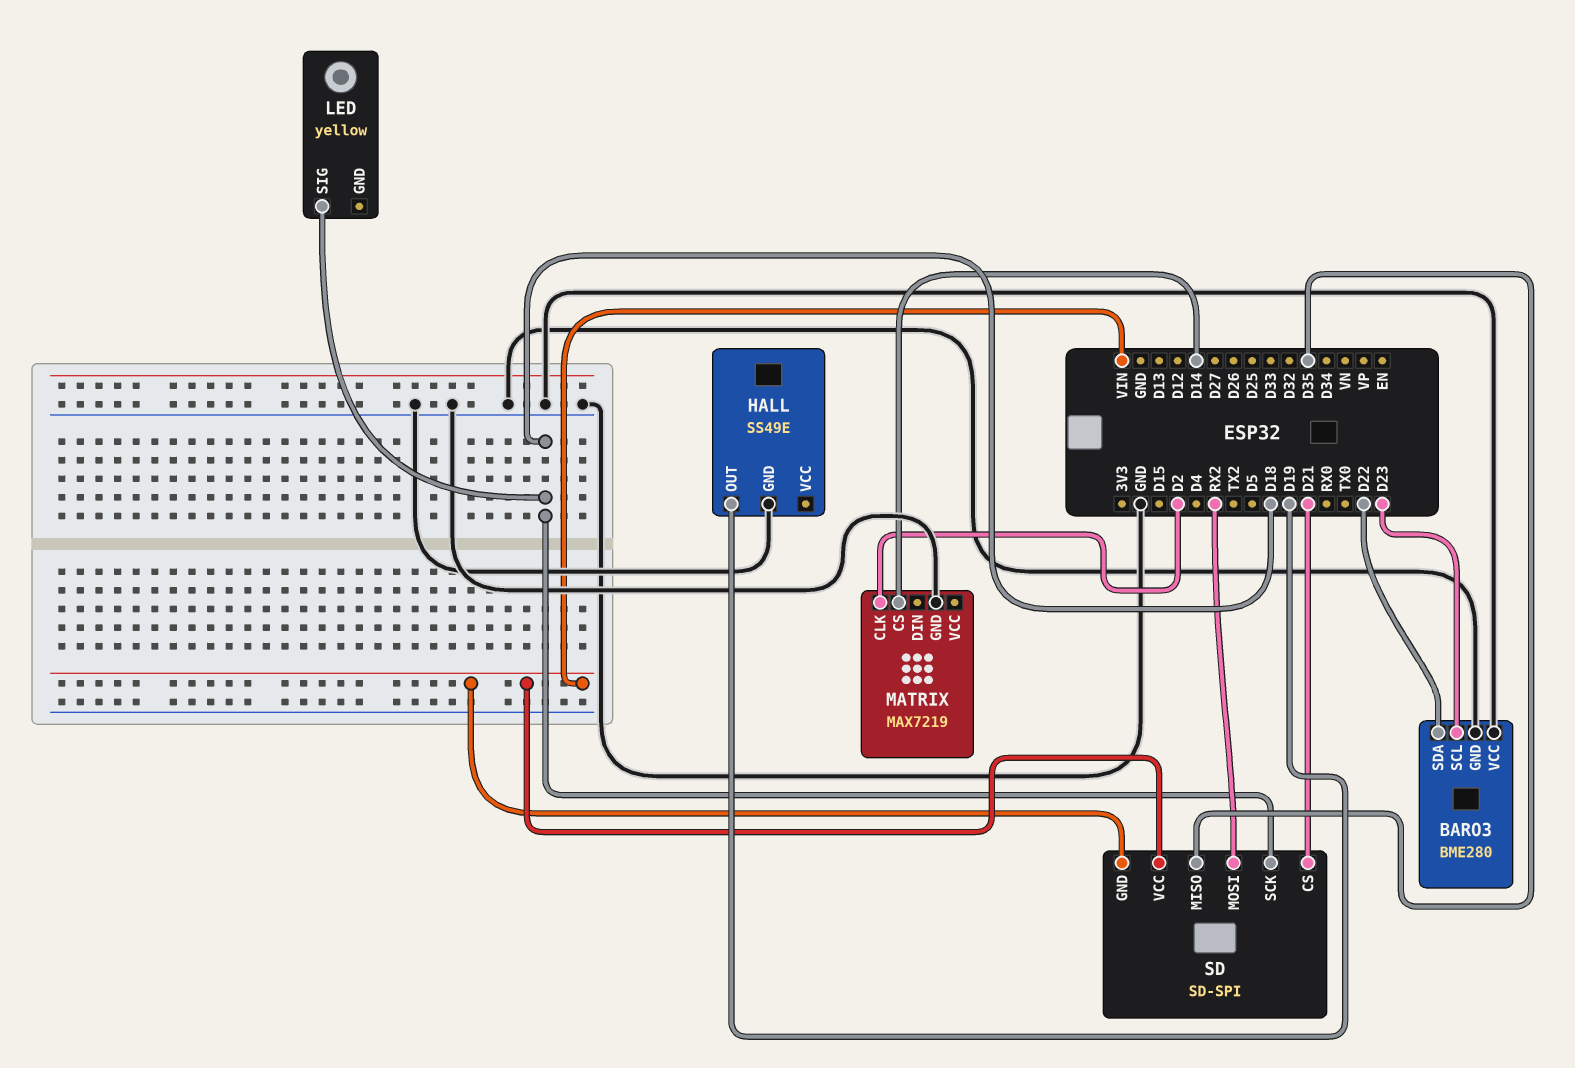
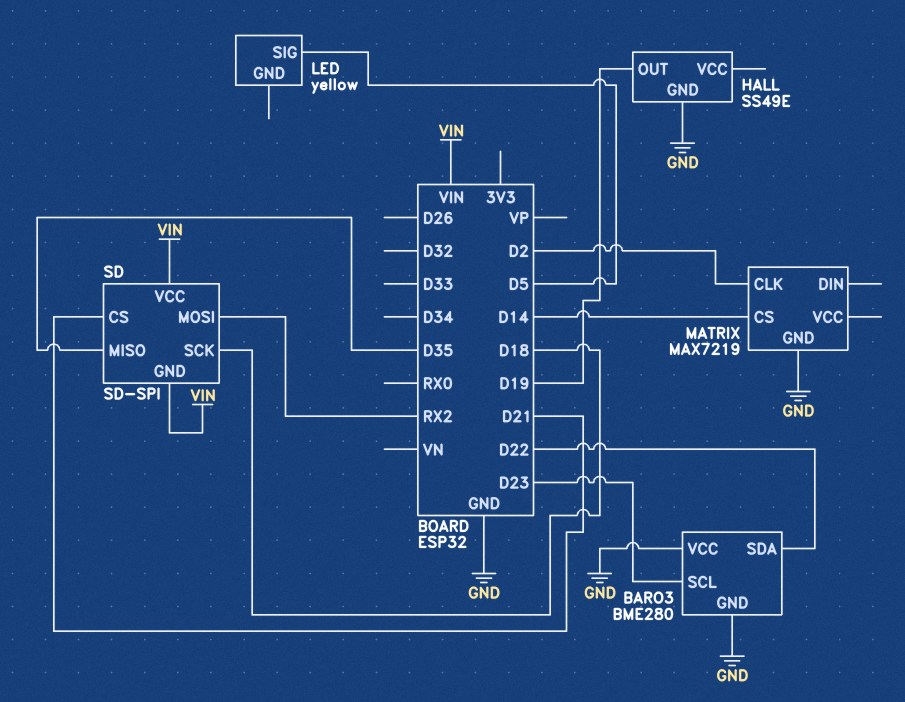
LED pin SIG: D18 -> D5

